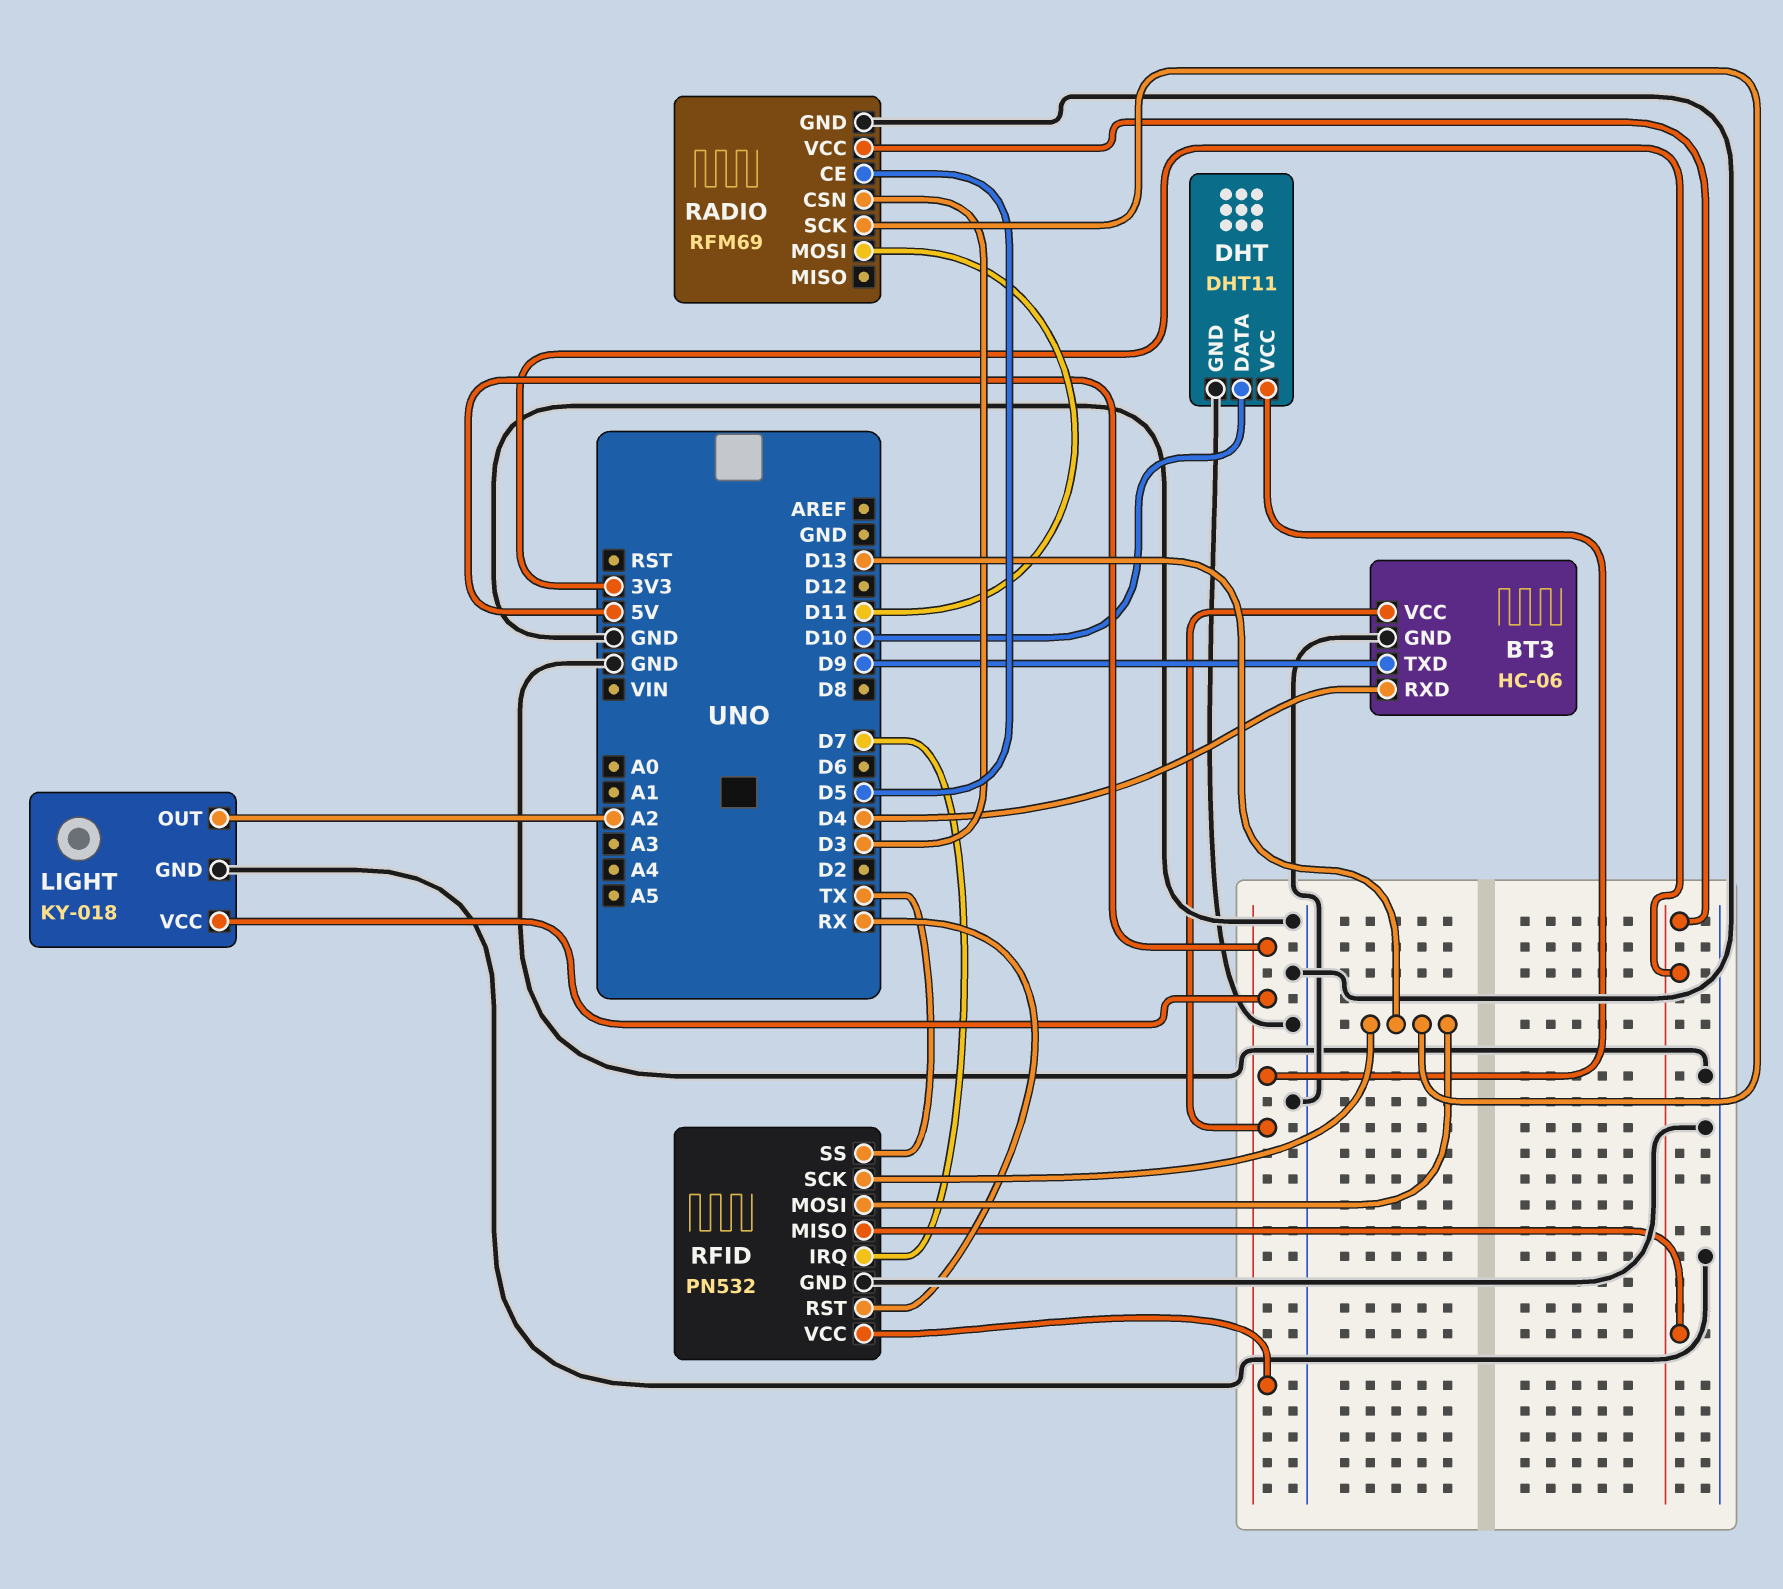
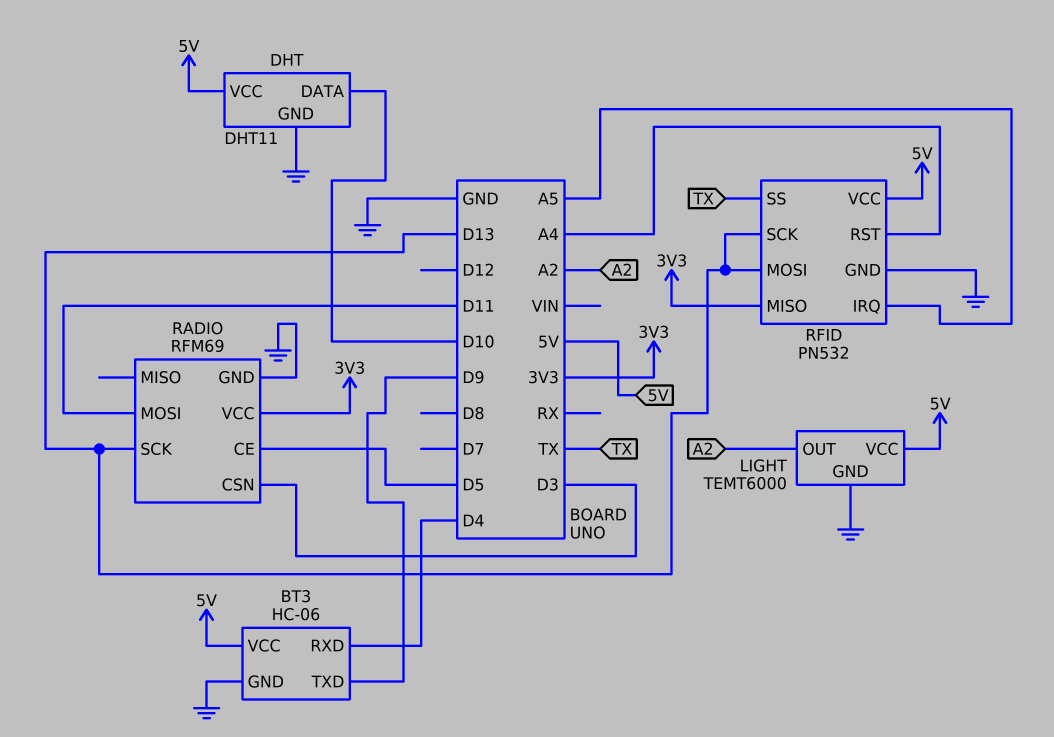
LIGHT: KY-018 -> TEMT6000
RFID pin IRQ: D7 -> A5
RFID pin RST: RX -> A4

